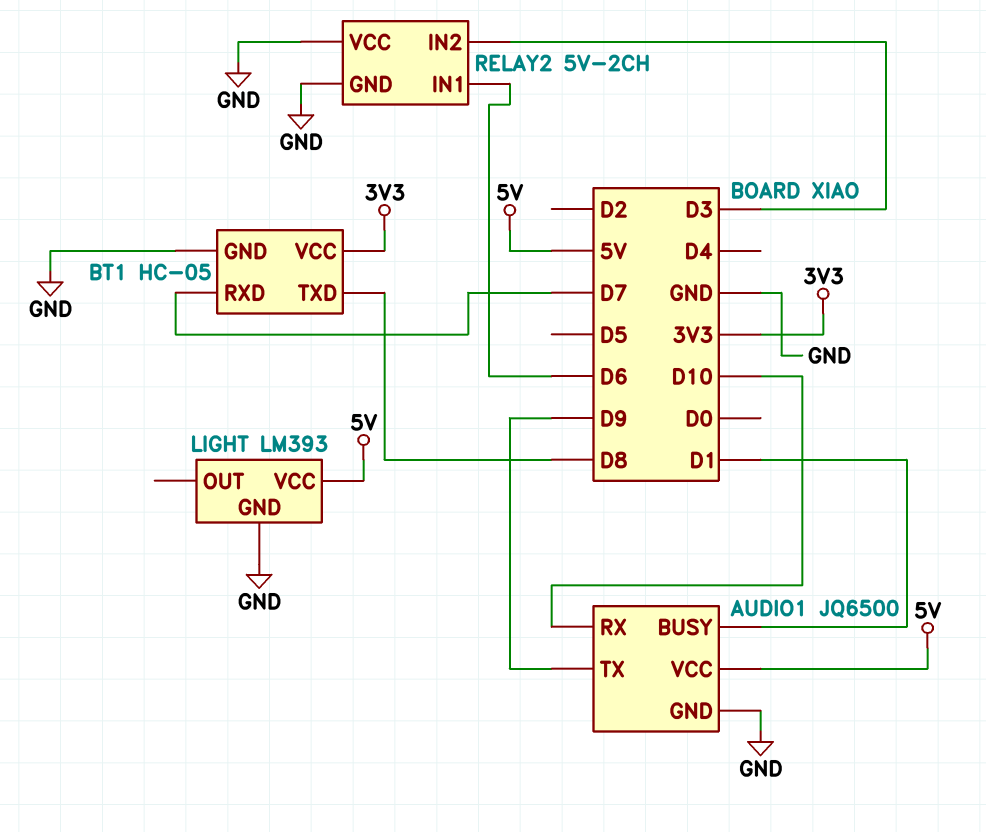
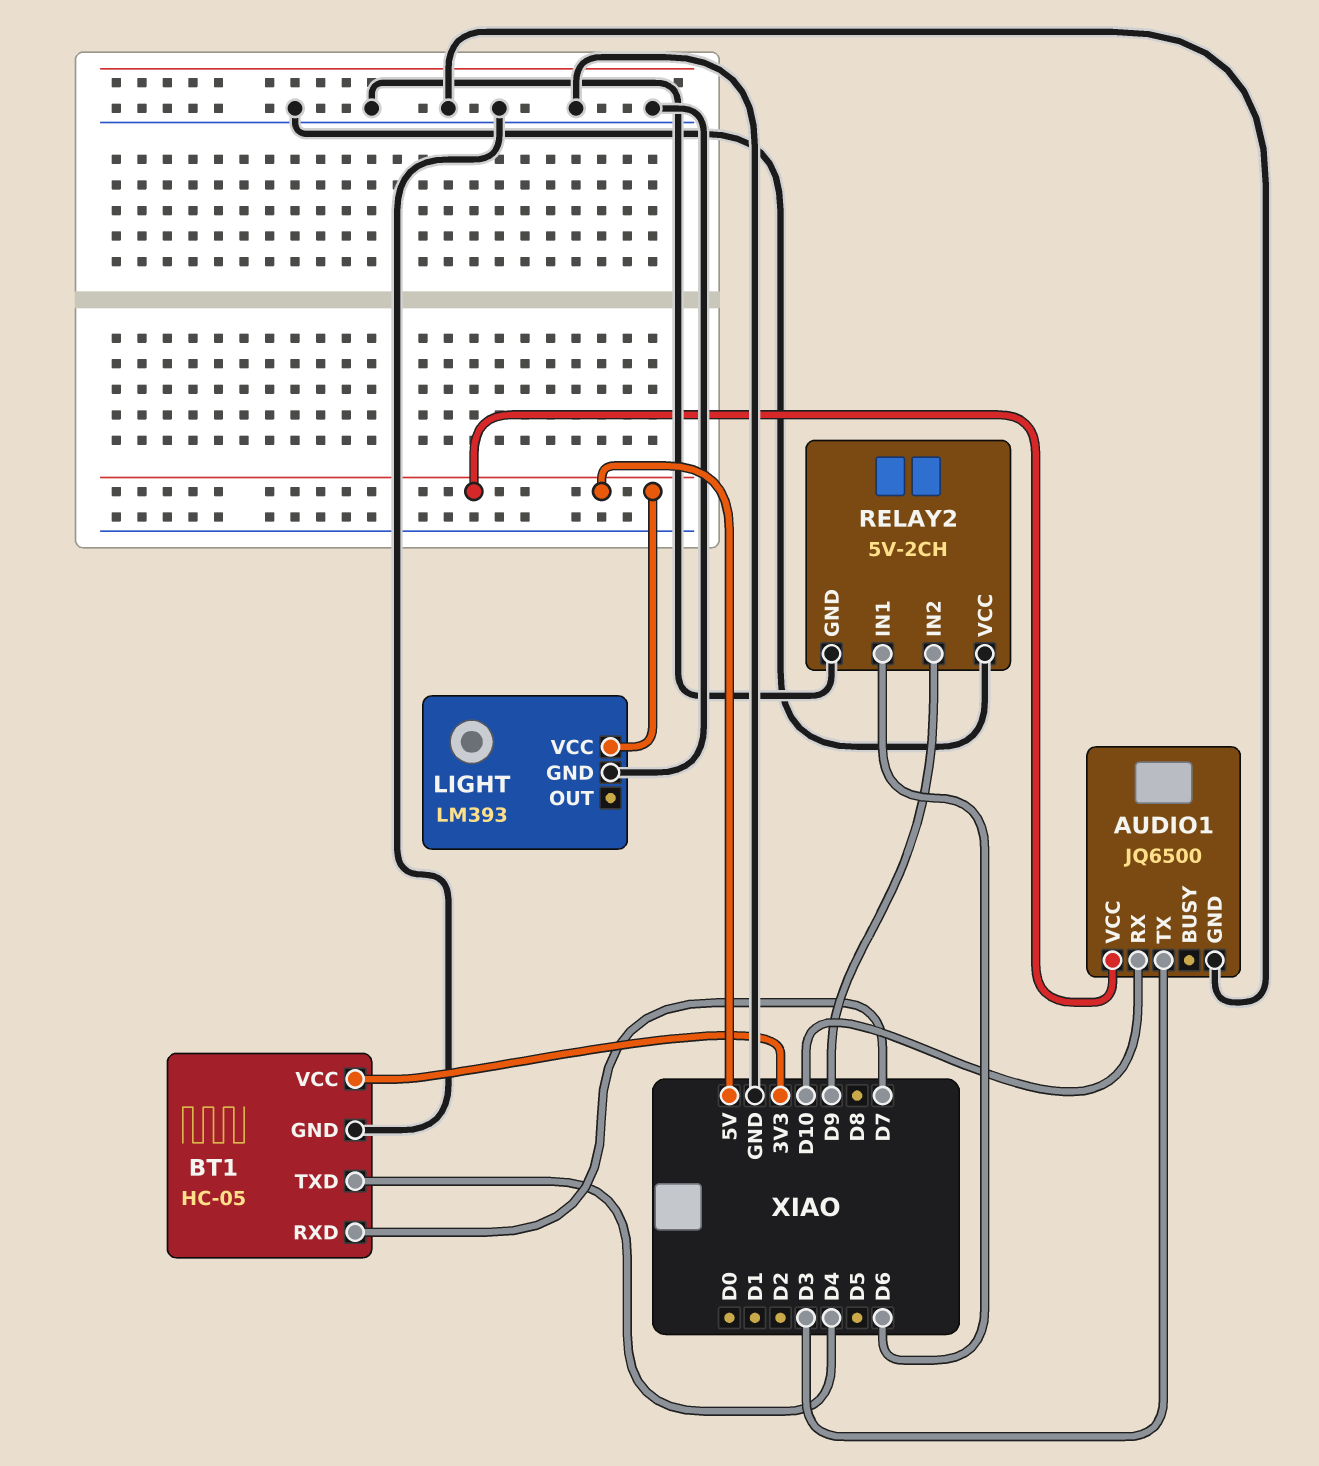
AUDIO1 pin BUSY: D1 -> none
AUDIO1 pin TX: D9 -> D3
BT1 pin TXD: D8 -> D4
RELAY2 pin IN2: D3 -> D9

